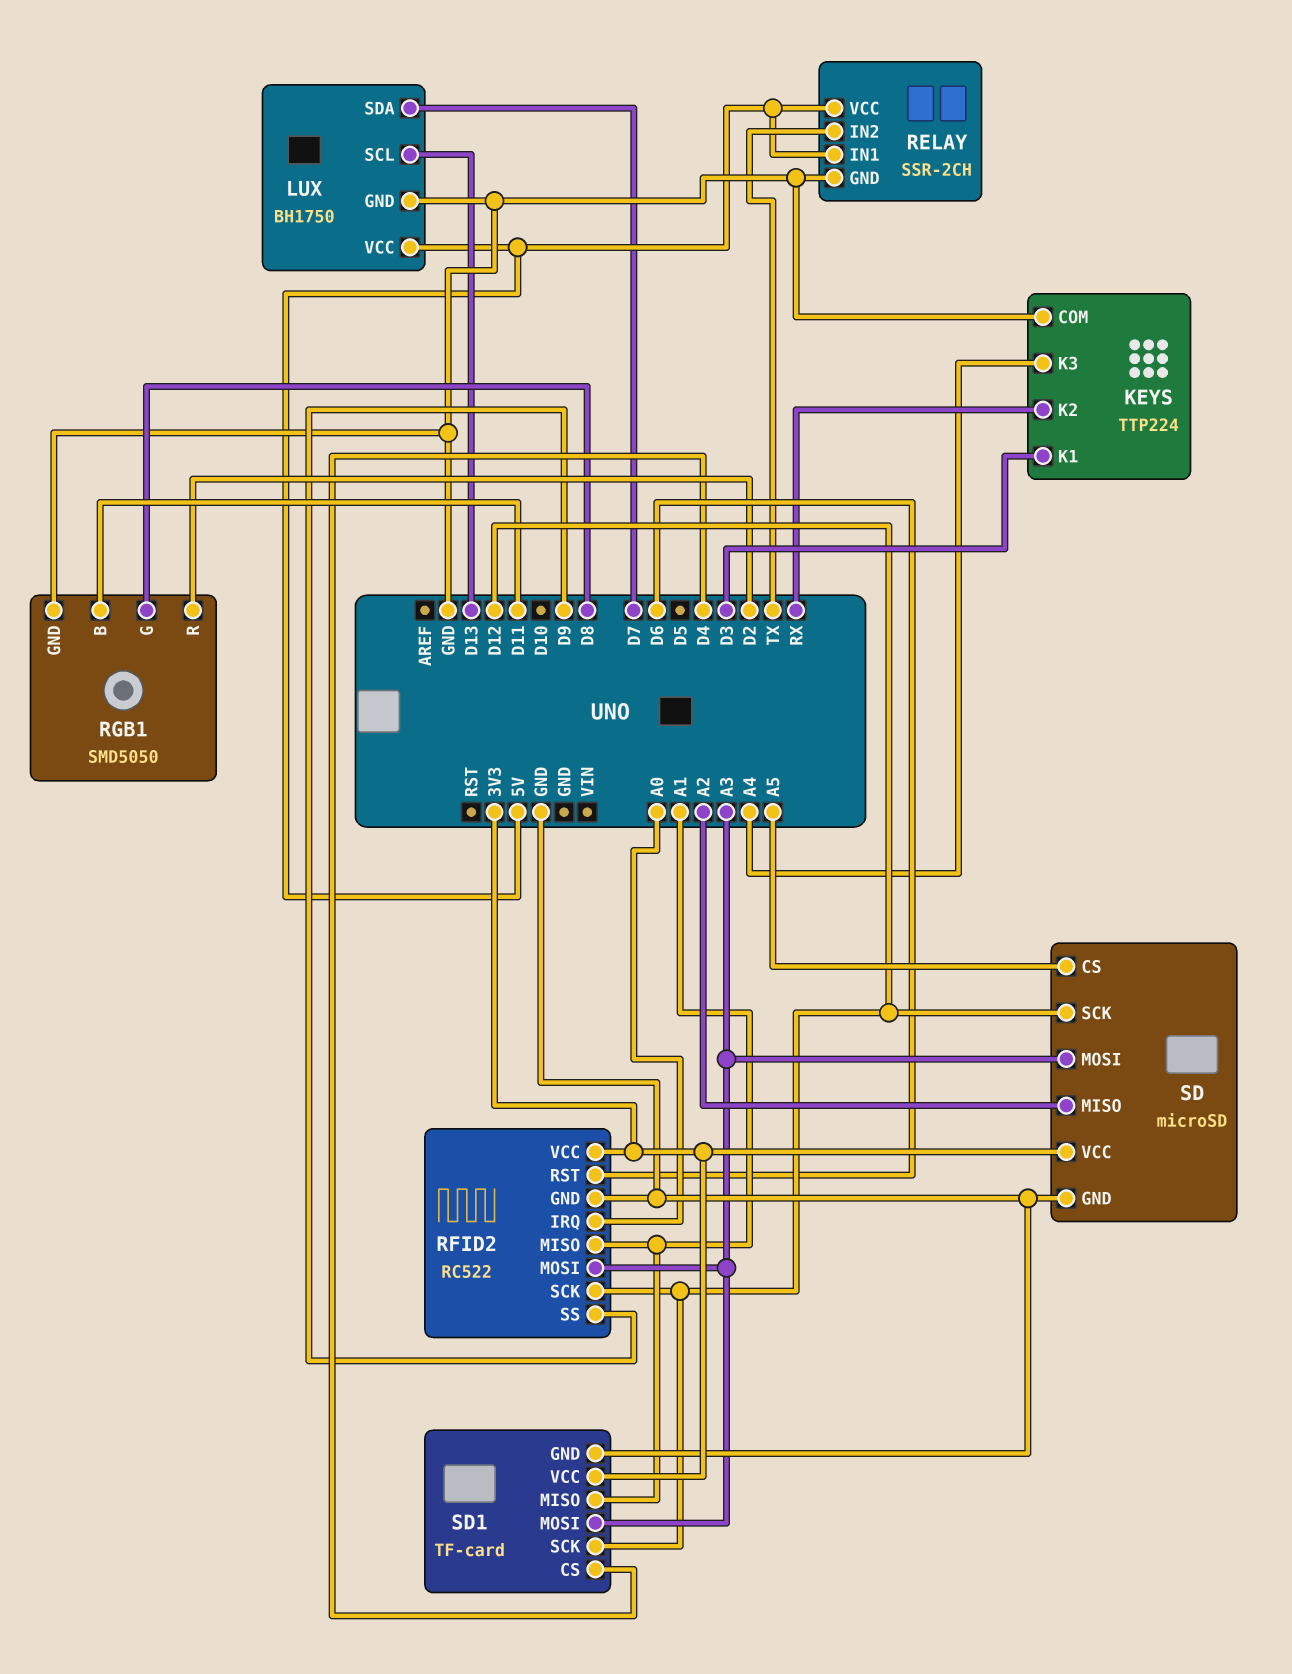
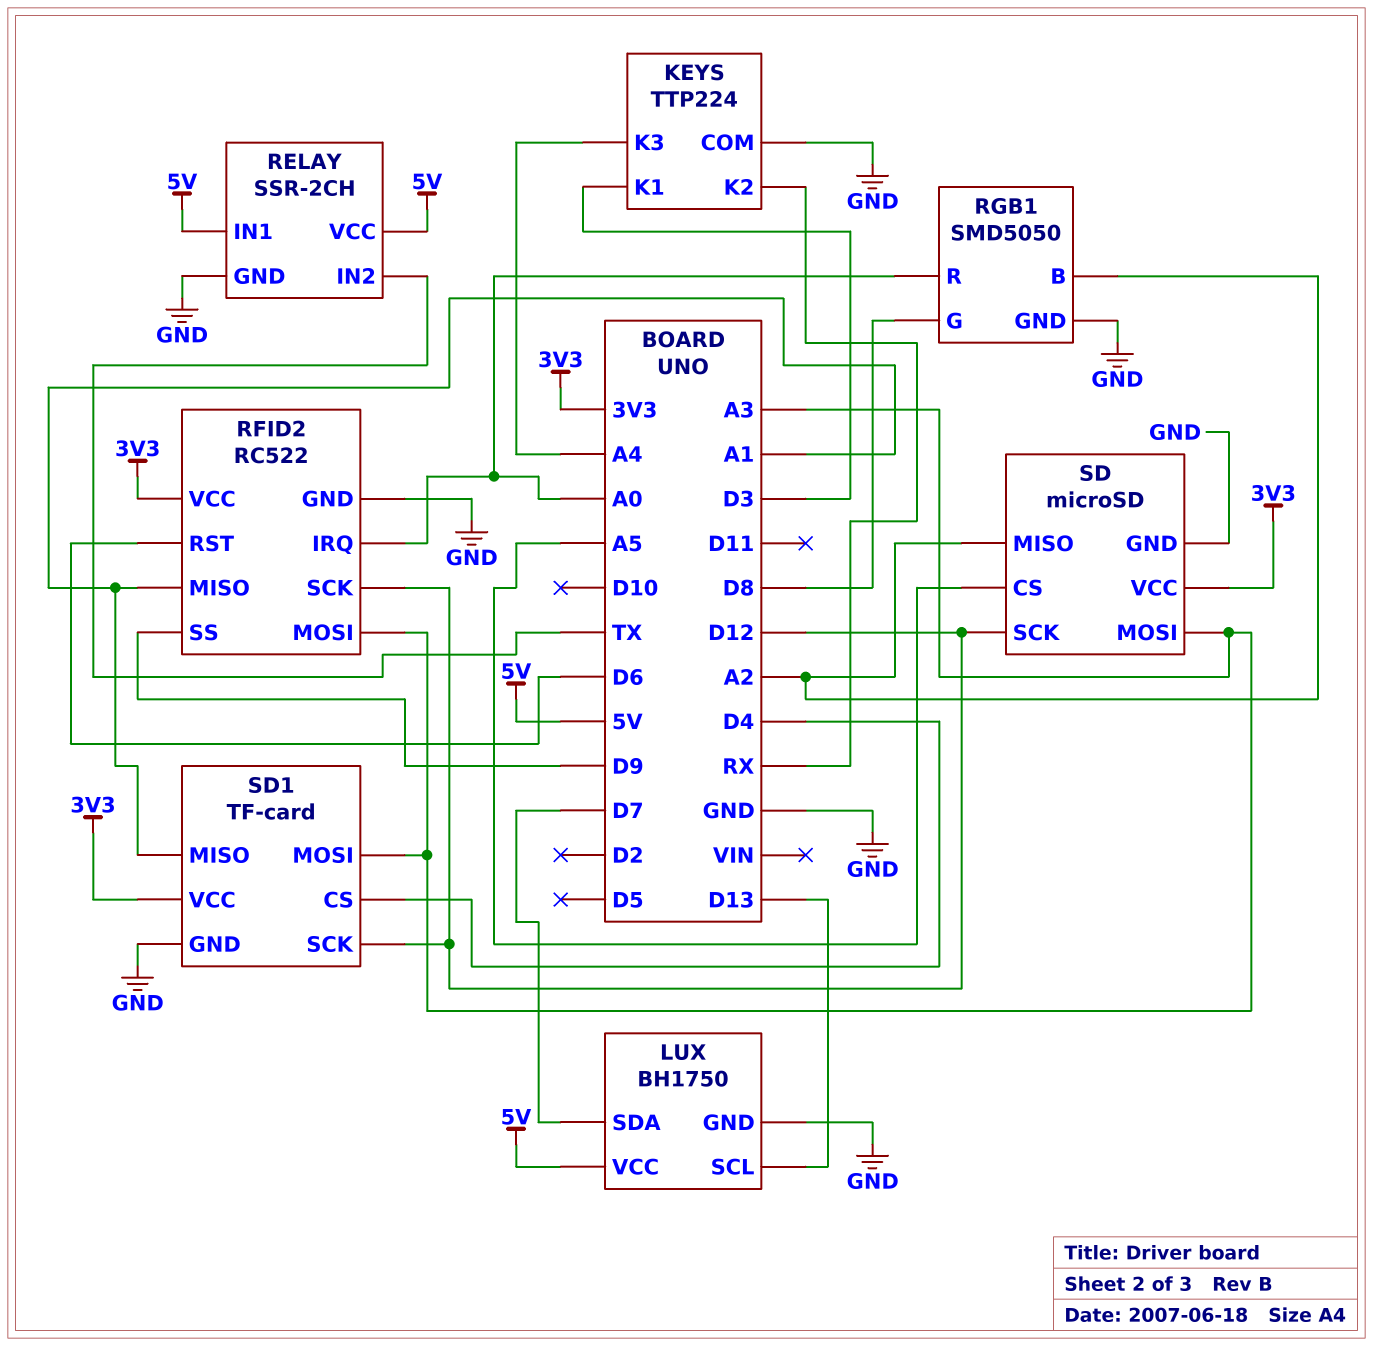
RGB1 pin B: D11 -> A2
RGB1 pin R: D2 -> A0

